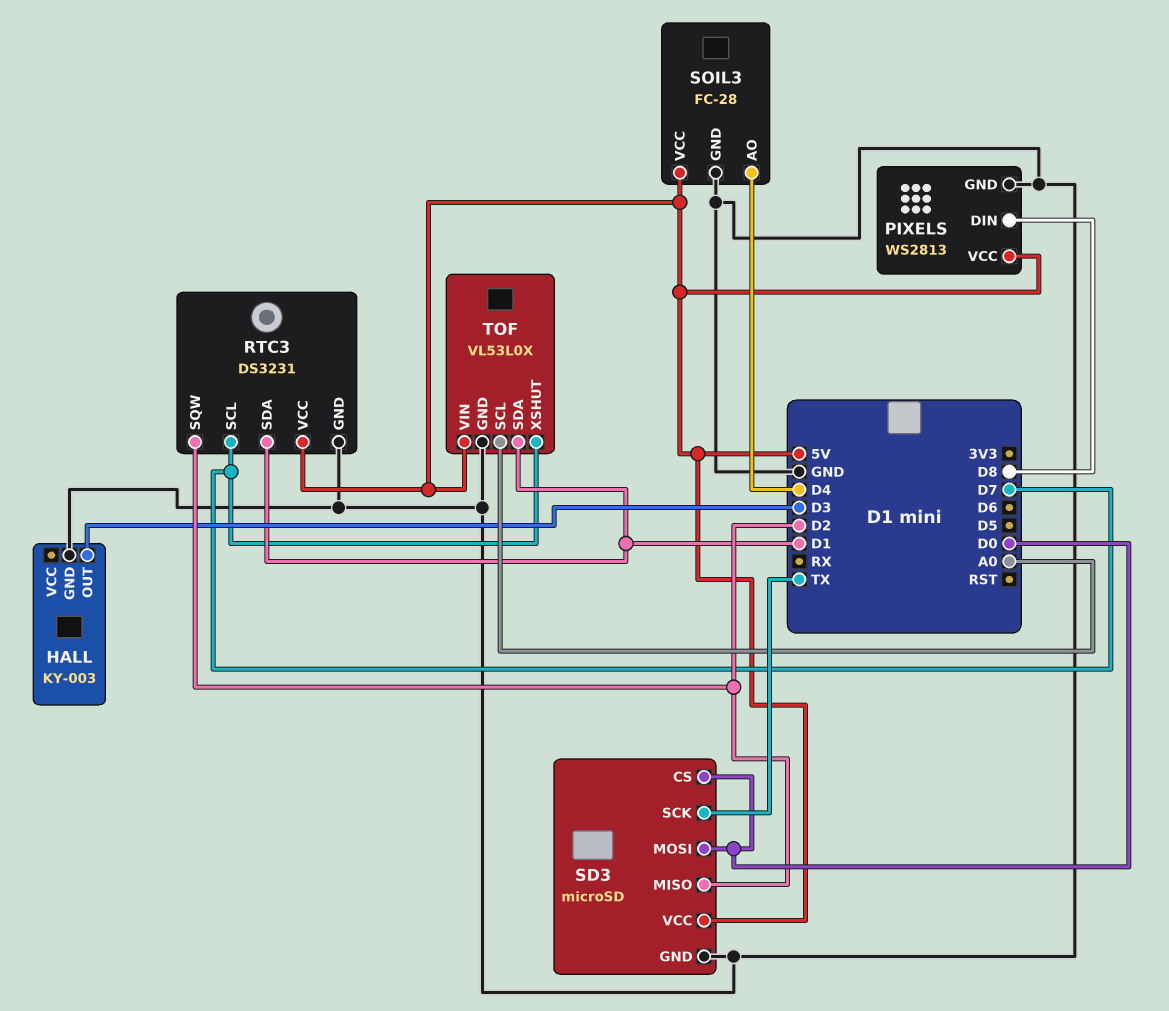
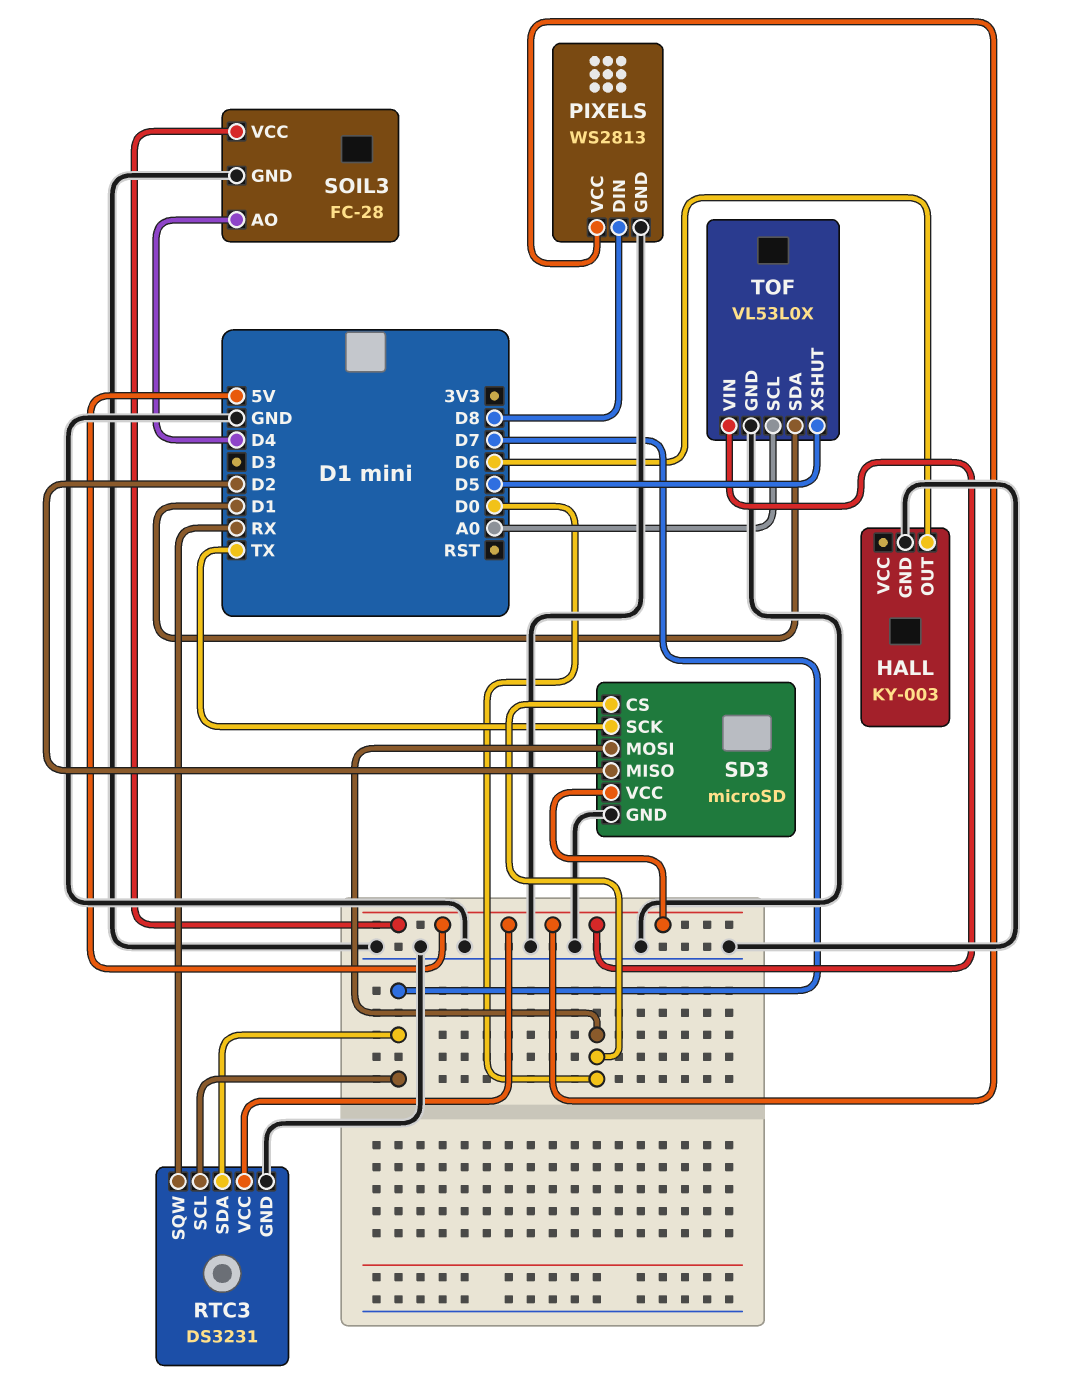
HALL pin OUT: D3 -> D6
RTC3 pin SDA: D1 -> D7
RTC3 pin SQW: D2 -> RX
TOF pin XSHUT: D7 -> D5

